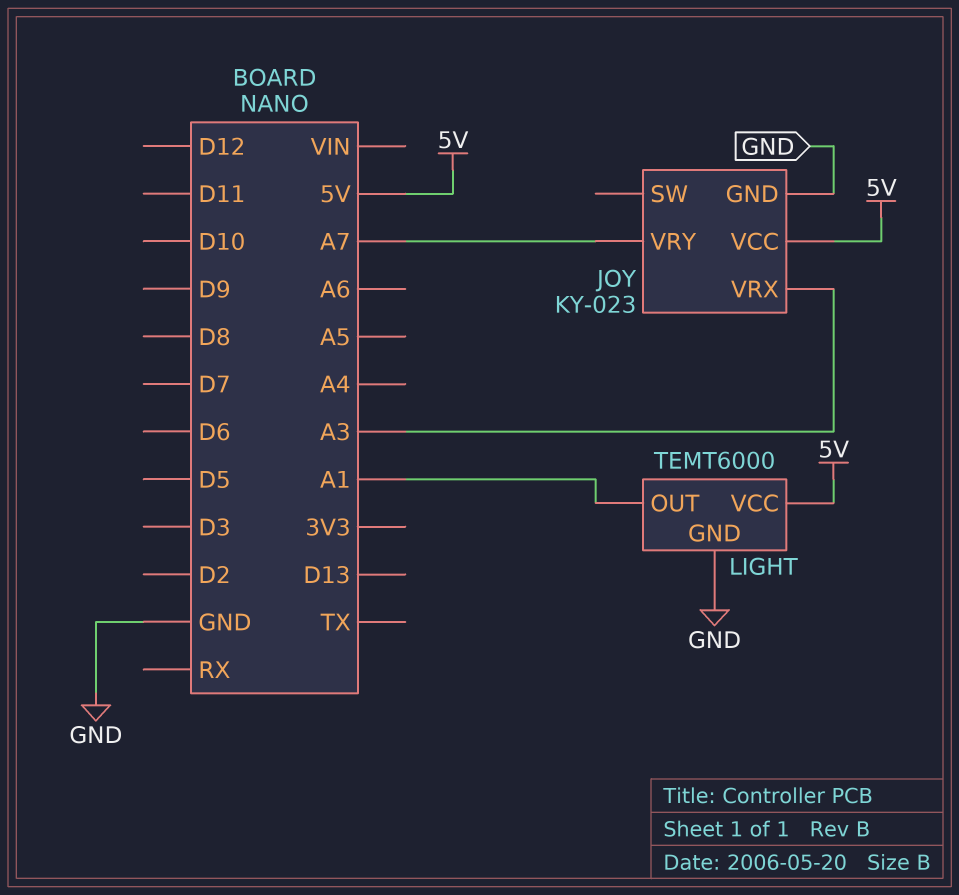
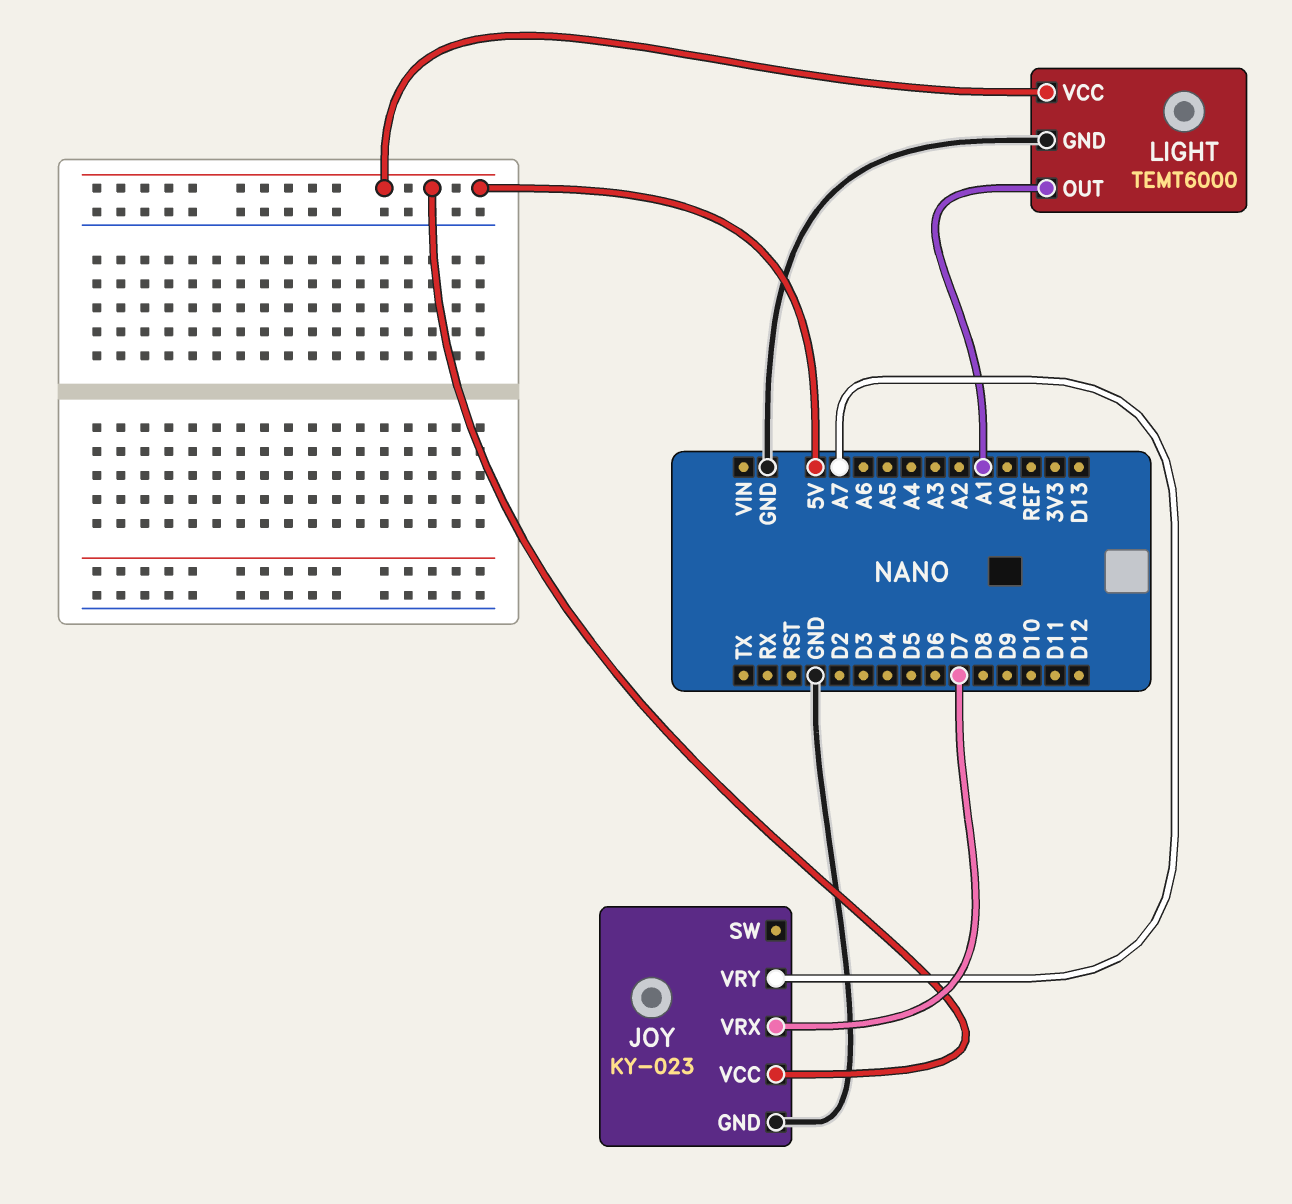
JOY pin VRX: A3 -> D7

